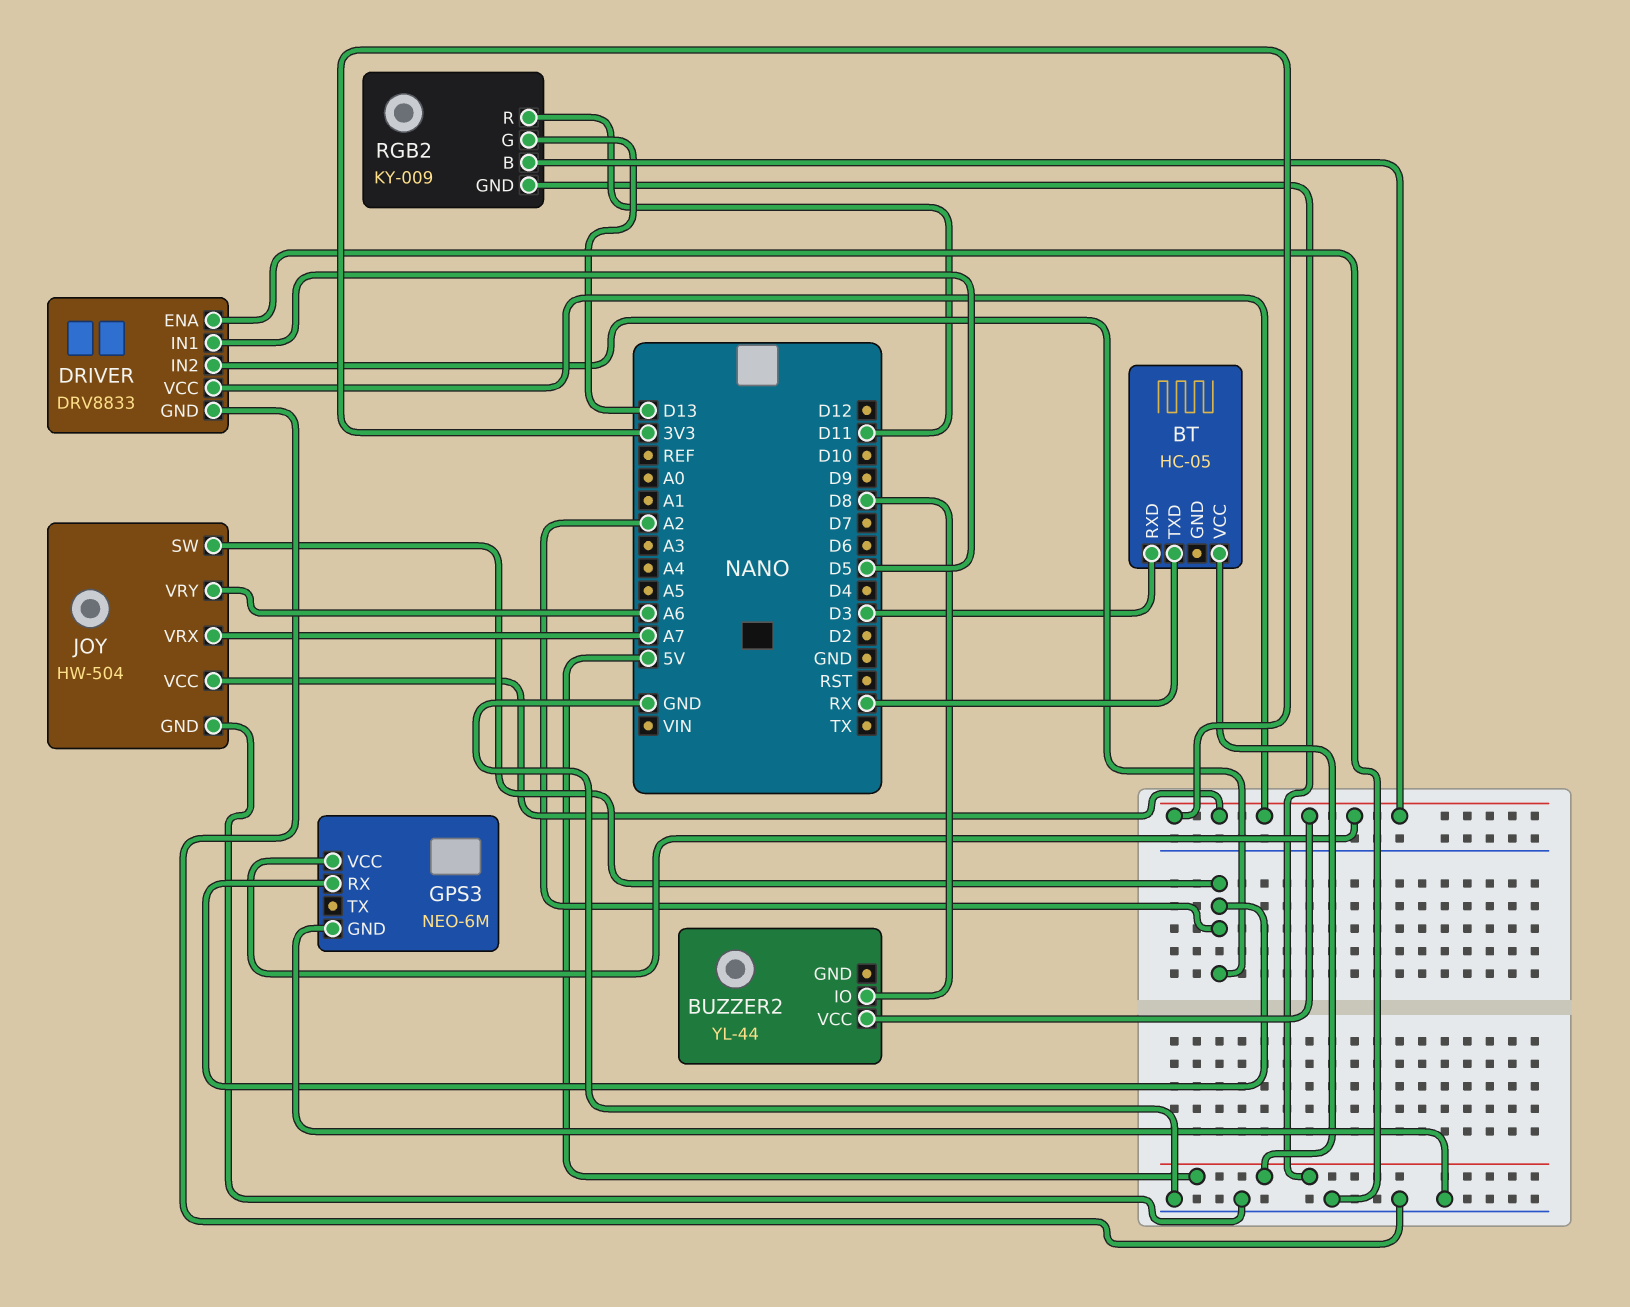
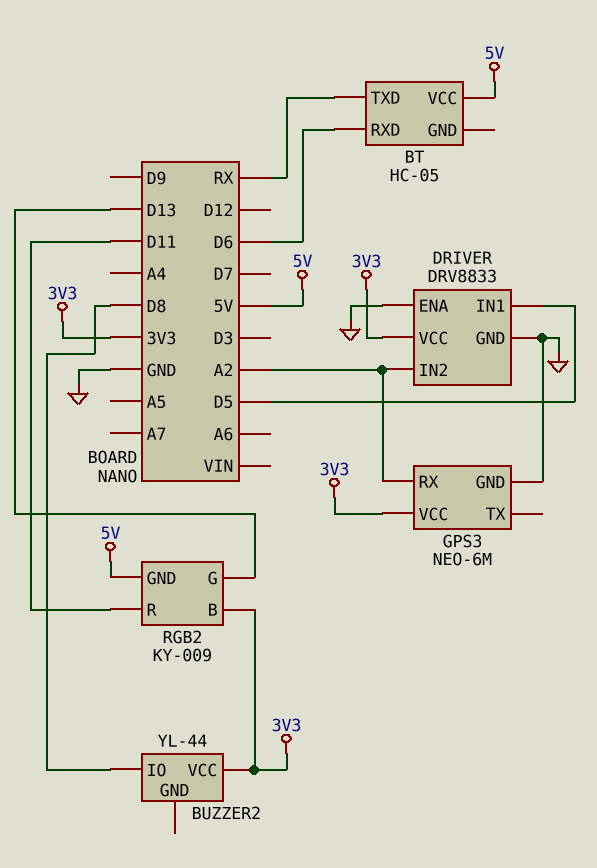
BT pin RXD: D3 -> D6
JOY: HW-504 -> none
JOY pin GND: GND -> none
JOY pin SW: A2 -> none
JOY pin VCC: 3V3 -> none
JOY pin VRX: A7 -> none
JOY pin VRY: A6 -> none

